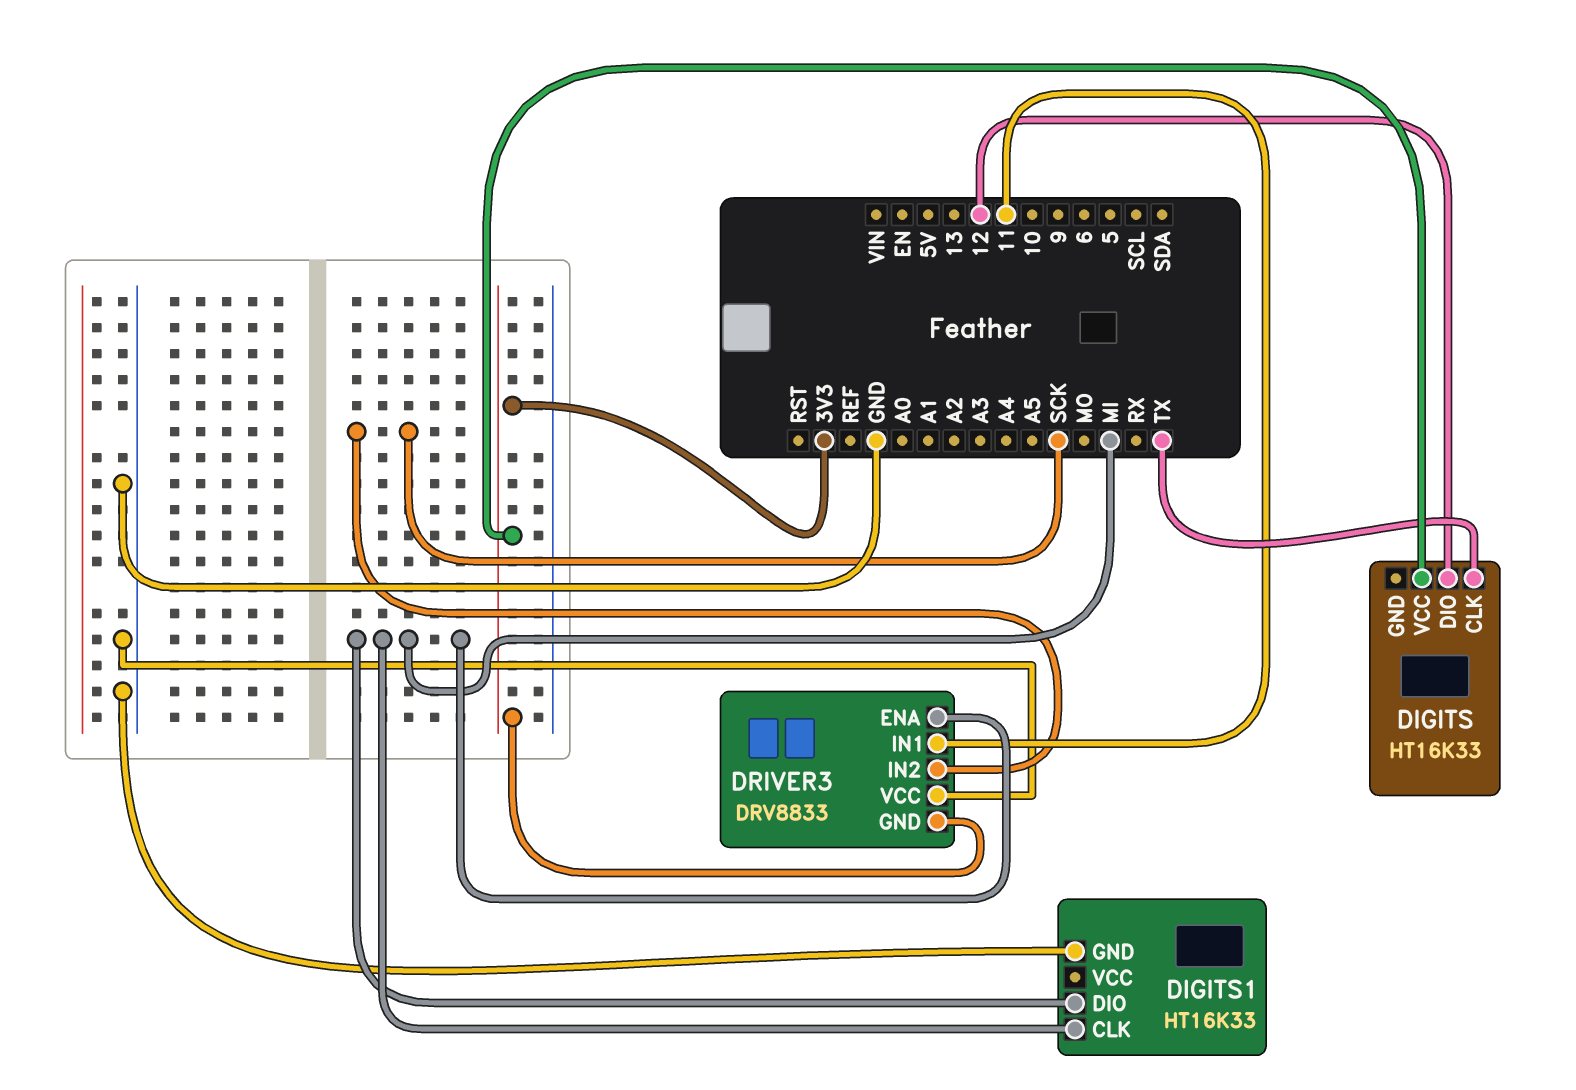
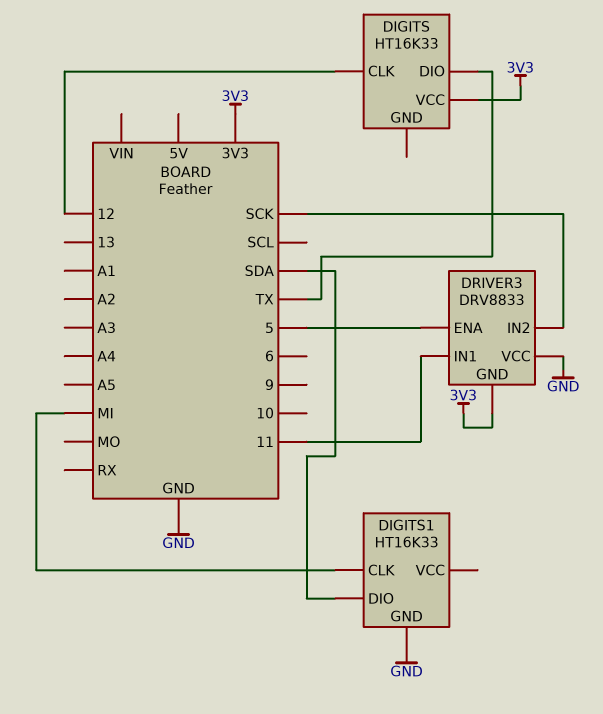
DIGITS pin CLK: TX -> 12
DIGITS pin DIO: 12 -> TX
DIGITS1 pin DIO: MI -> SDA
DRIVER3 pin ENA: MI -> 5

